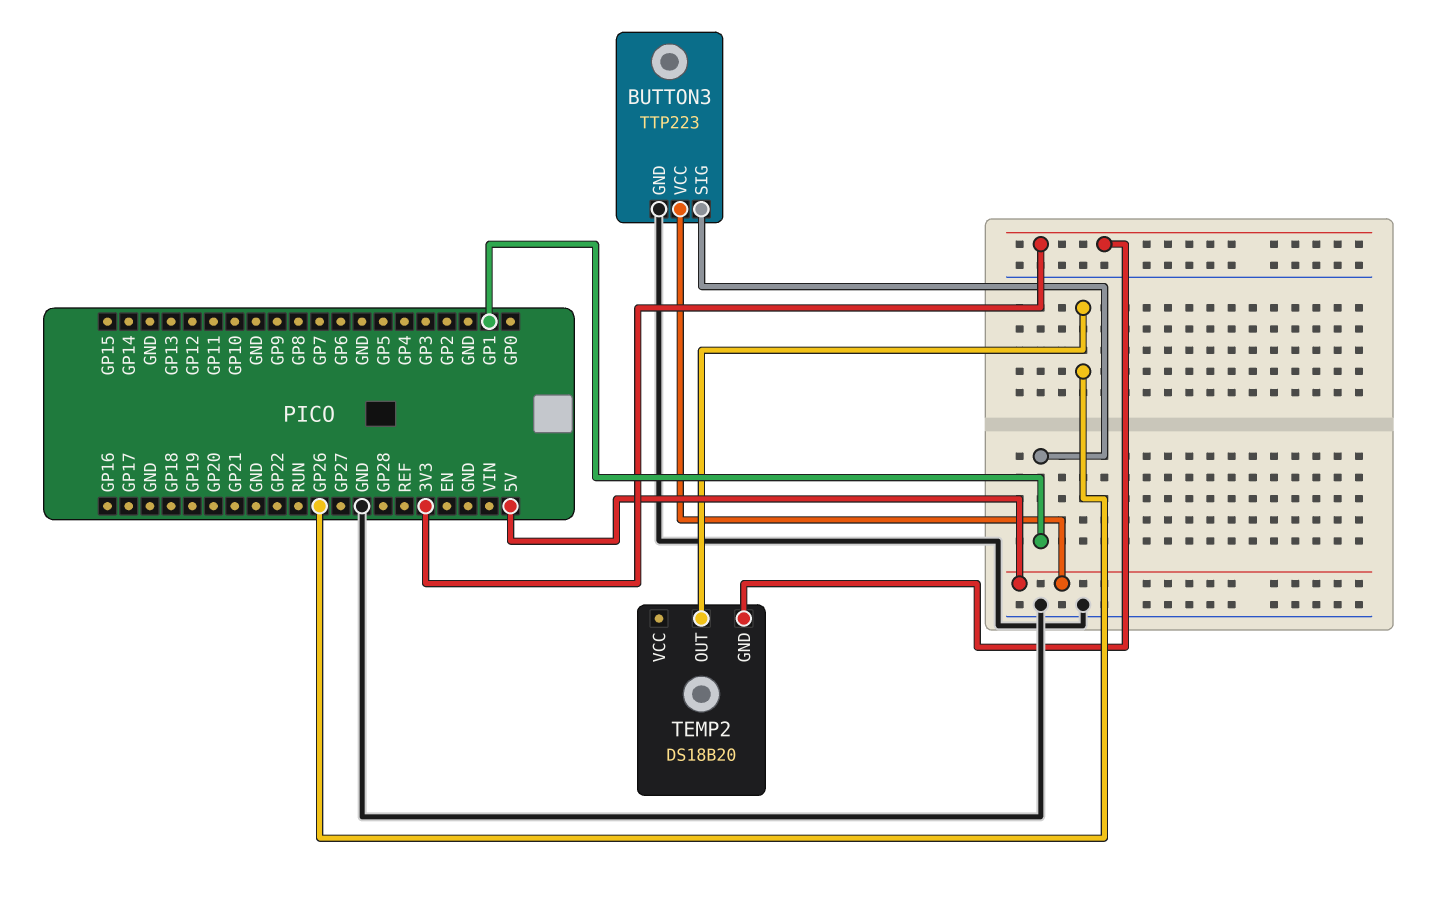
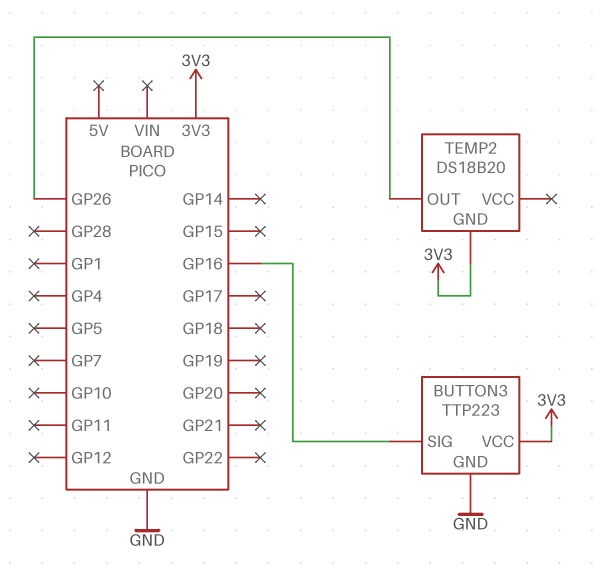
BUTTON3 pin SIG: GP1 -> GP16
BUTTON3 pin VCC: 5V -> 3V3

